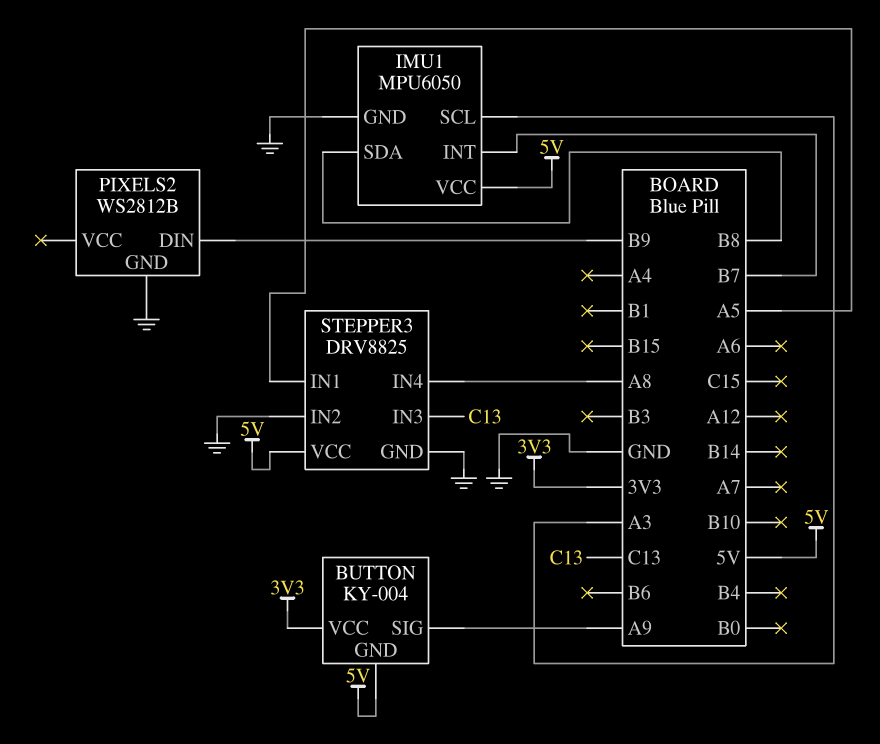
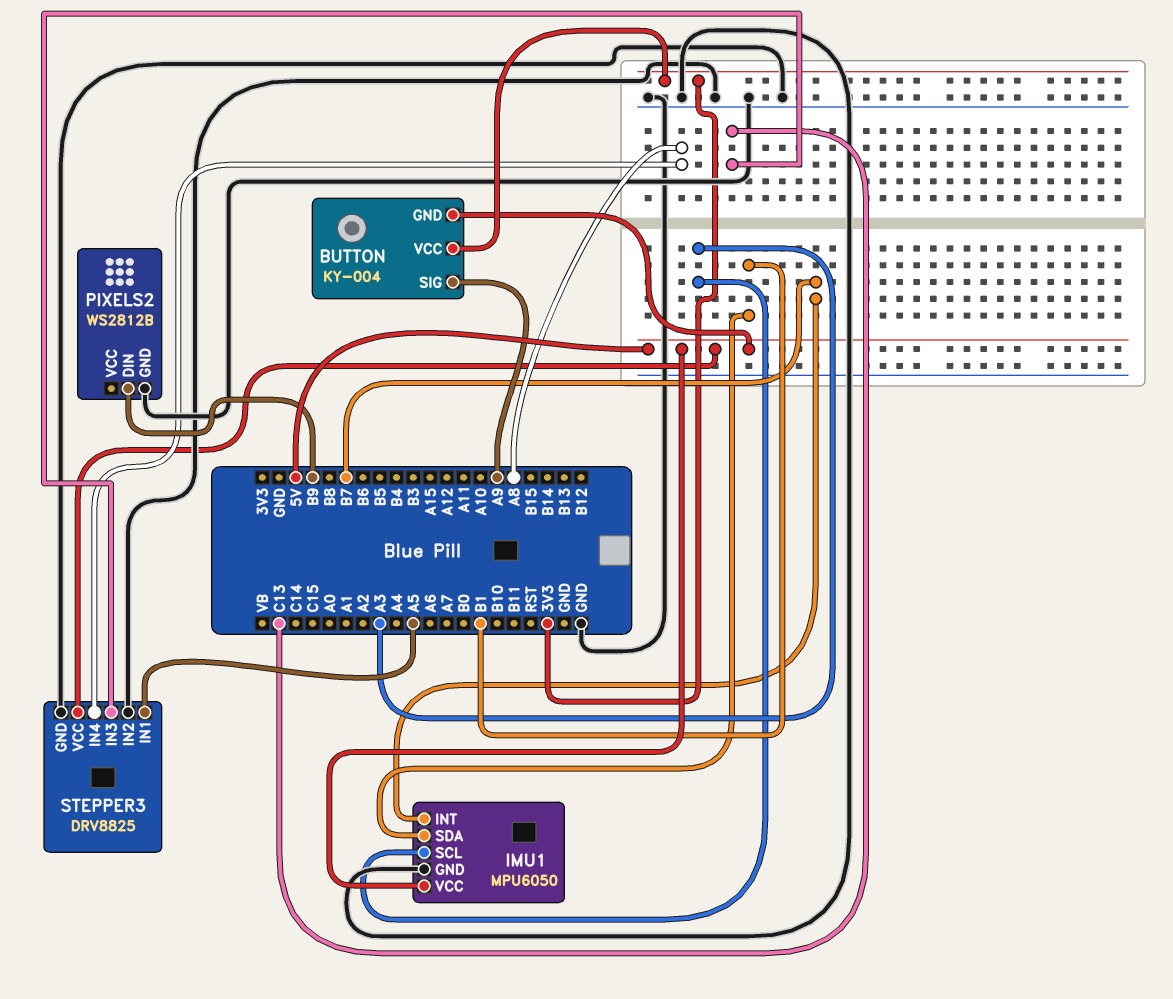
IMU1 pin SDA: B8 -> B1

